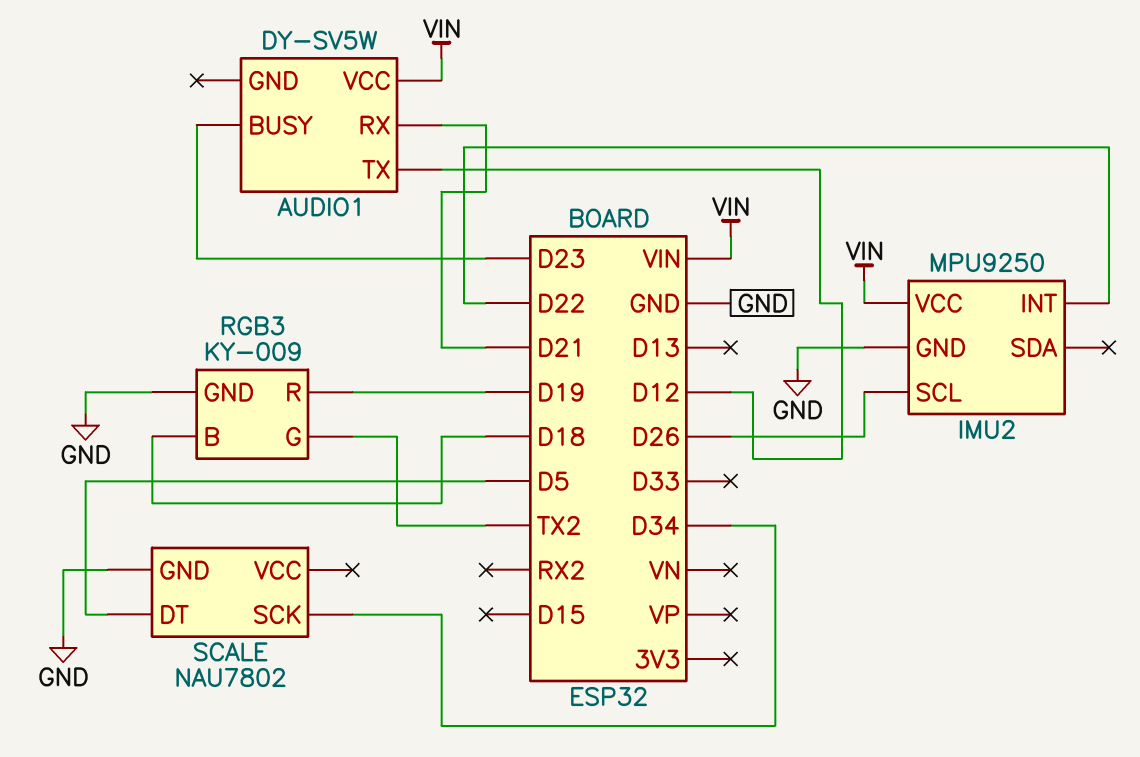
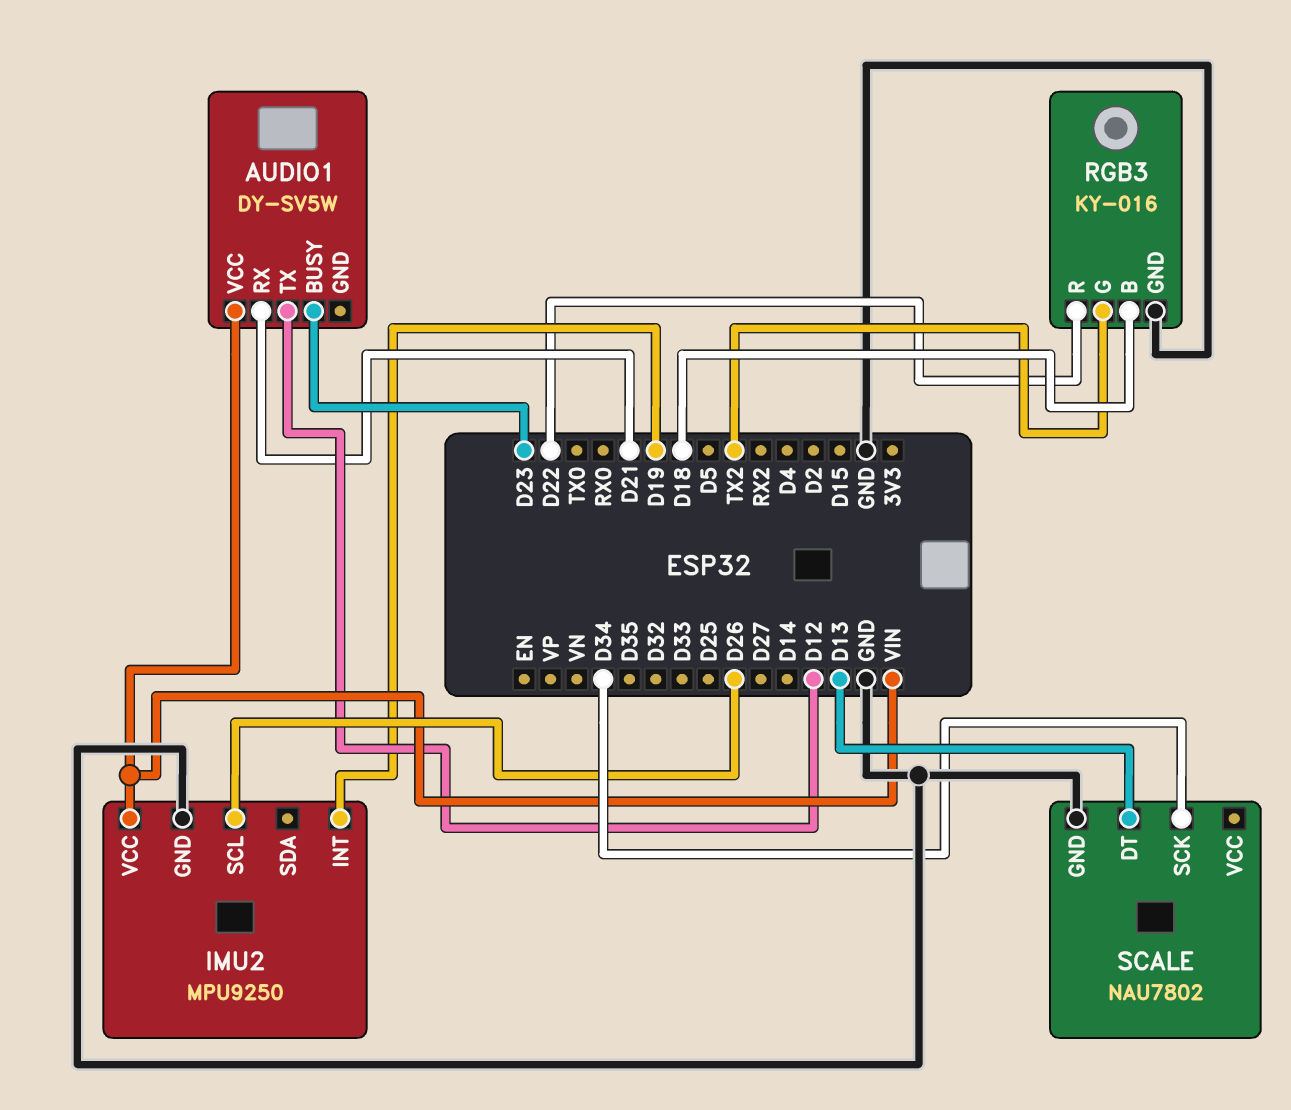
IMU2 pin INT: D22 -> D19
RGB3: KY-009 -> KY-016
RGB3 pin R: D19 -> D22
SCALE pin DT: D5 -> D13

